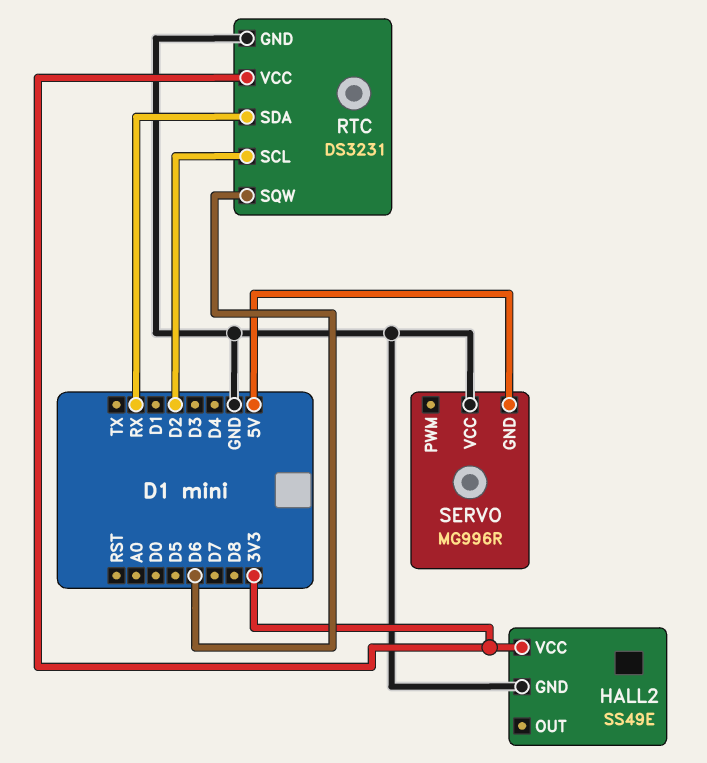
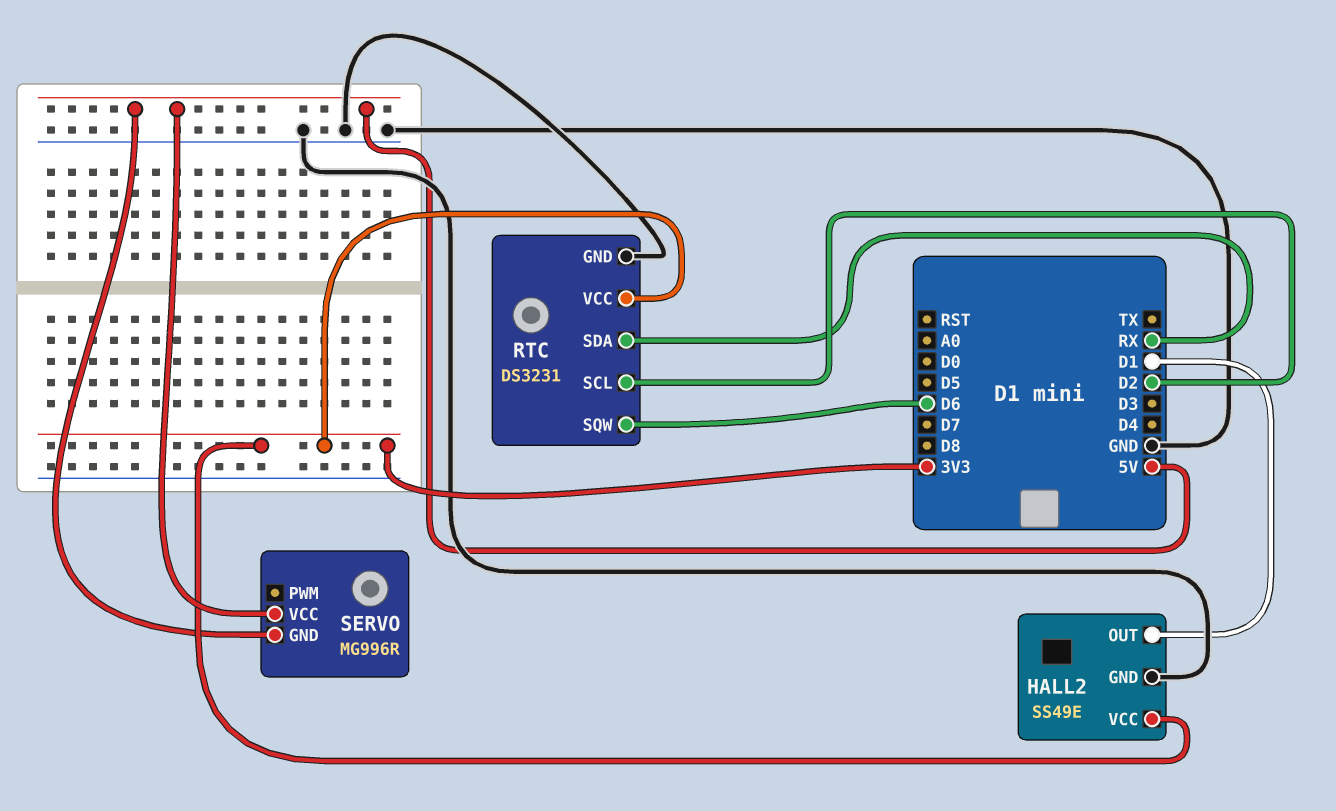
HALL2 pin OUT: none -> D1
SERVO pin VCC: GND -> 5V

